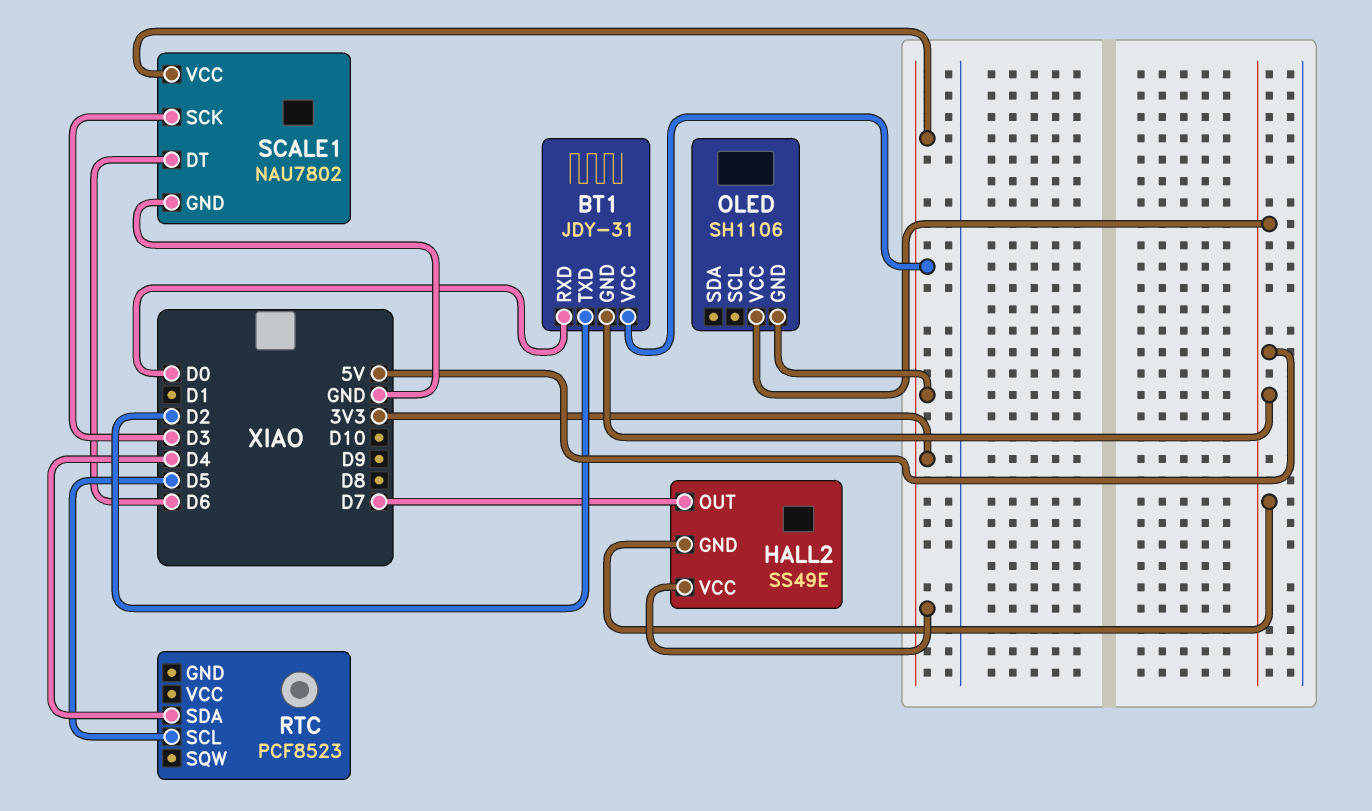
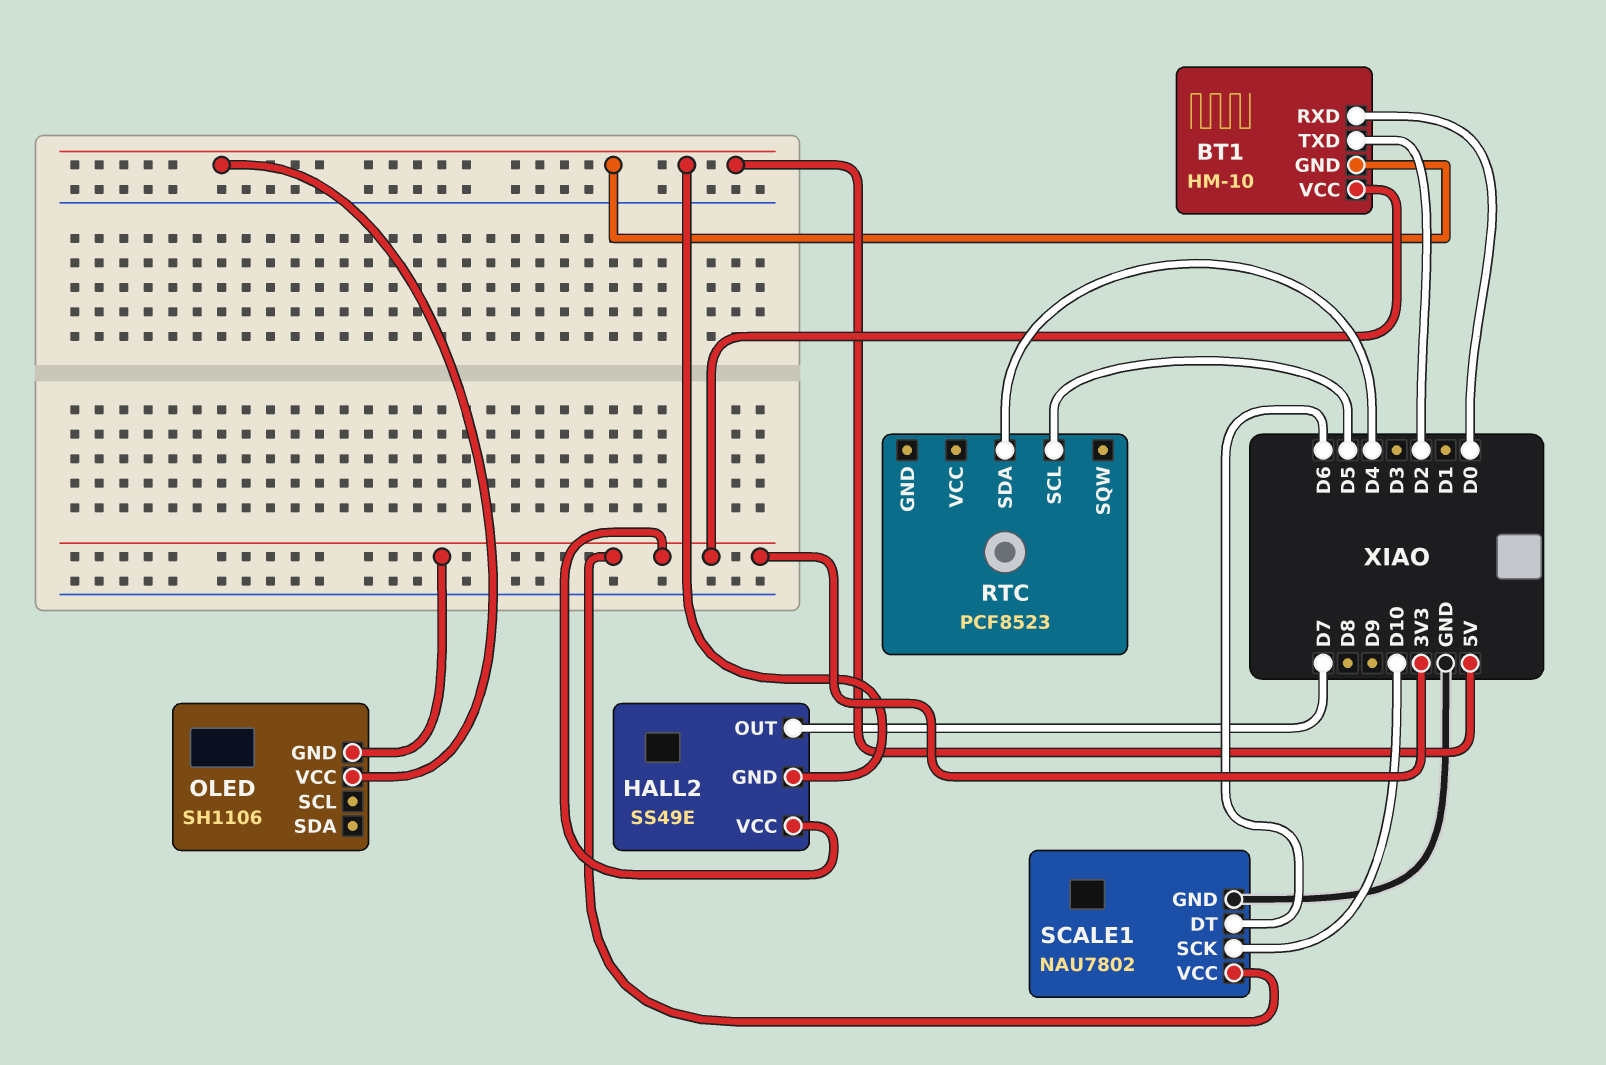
BT1: JDY-31 -> HM-10
SCALE1 pin SCK: D3 -> D10

